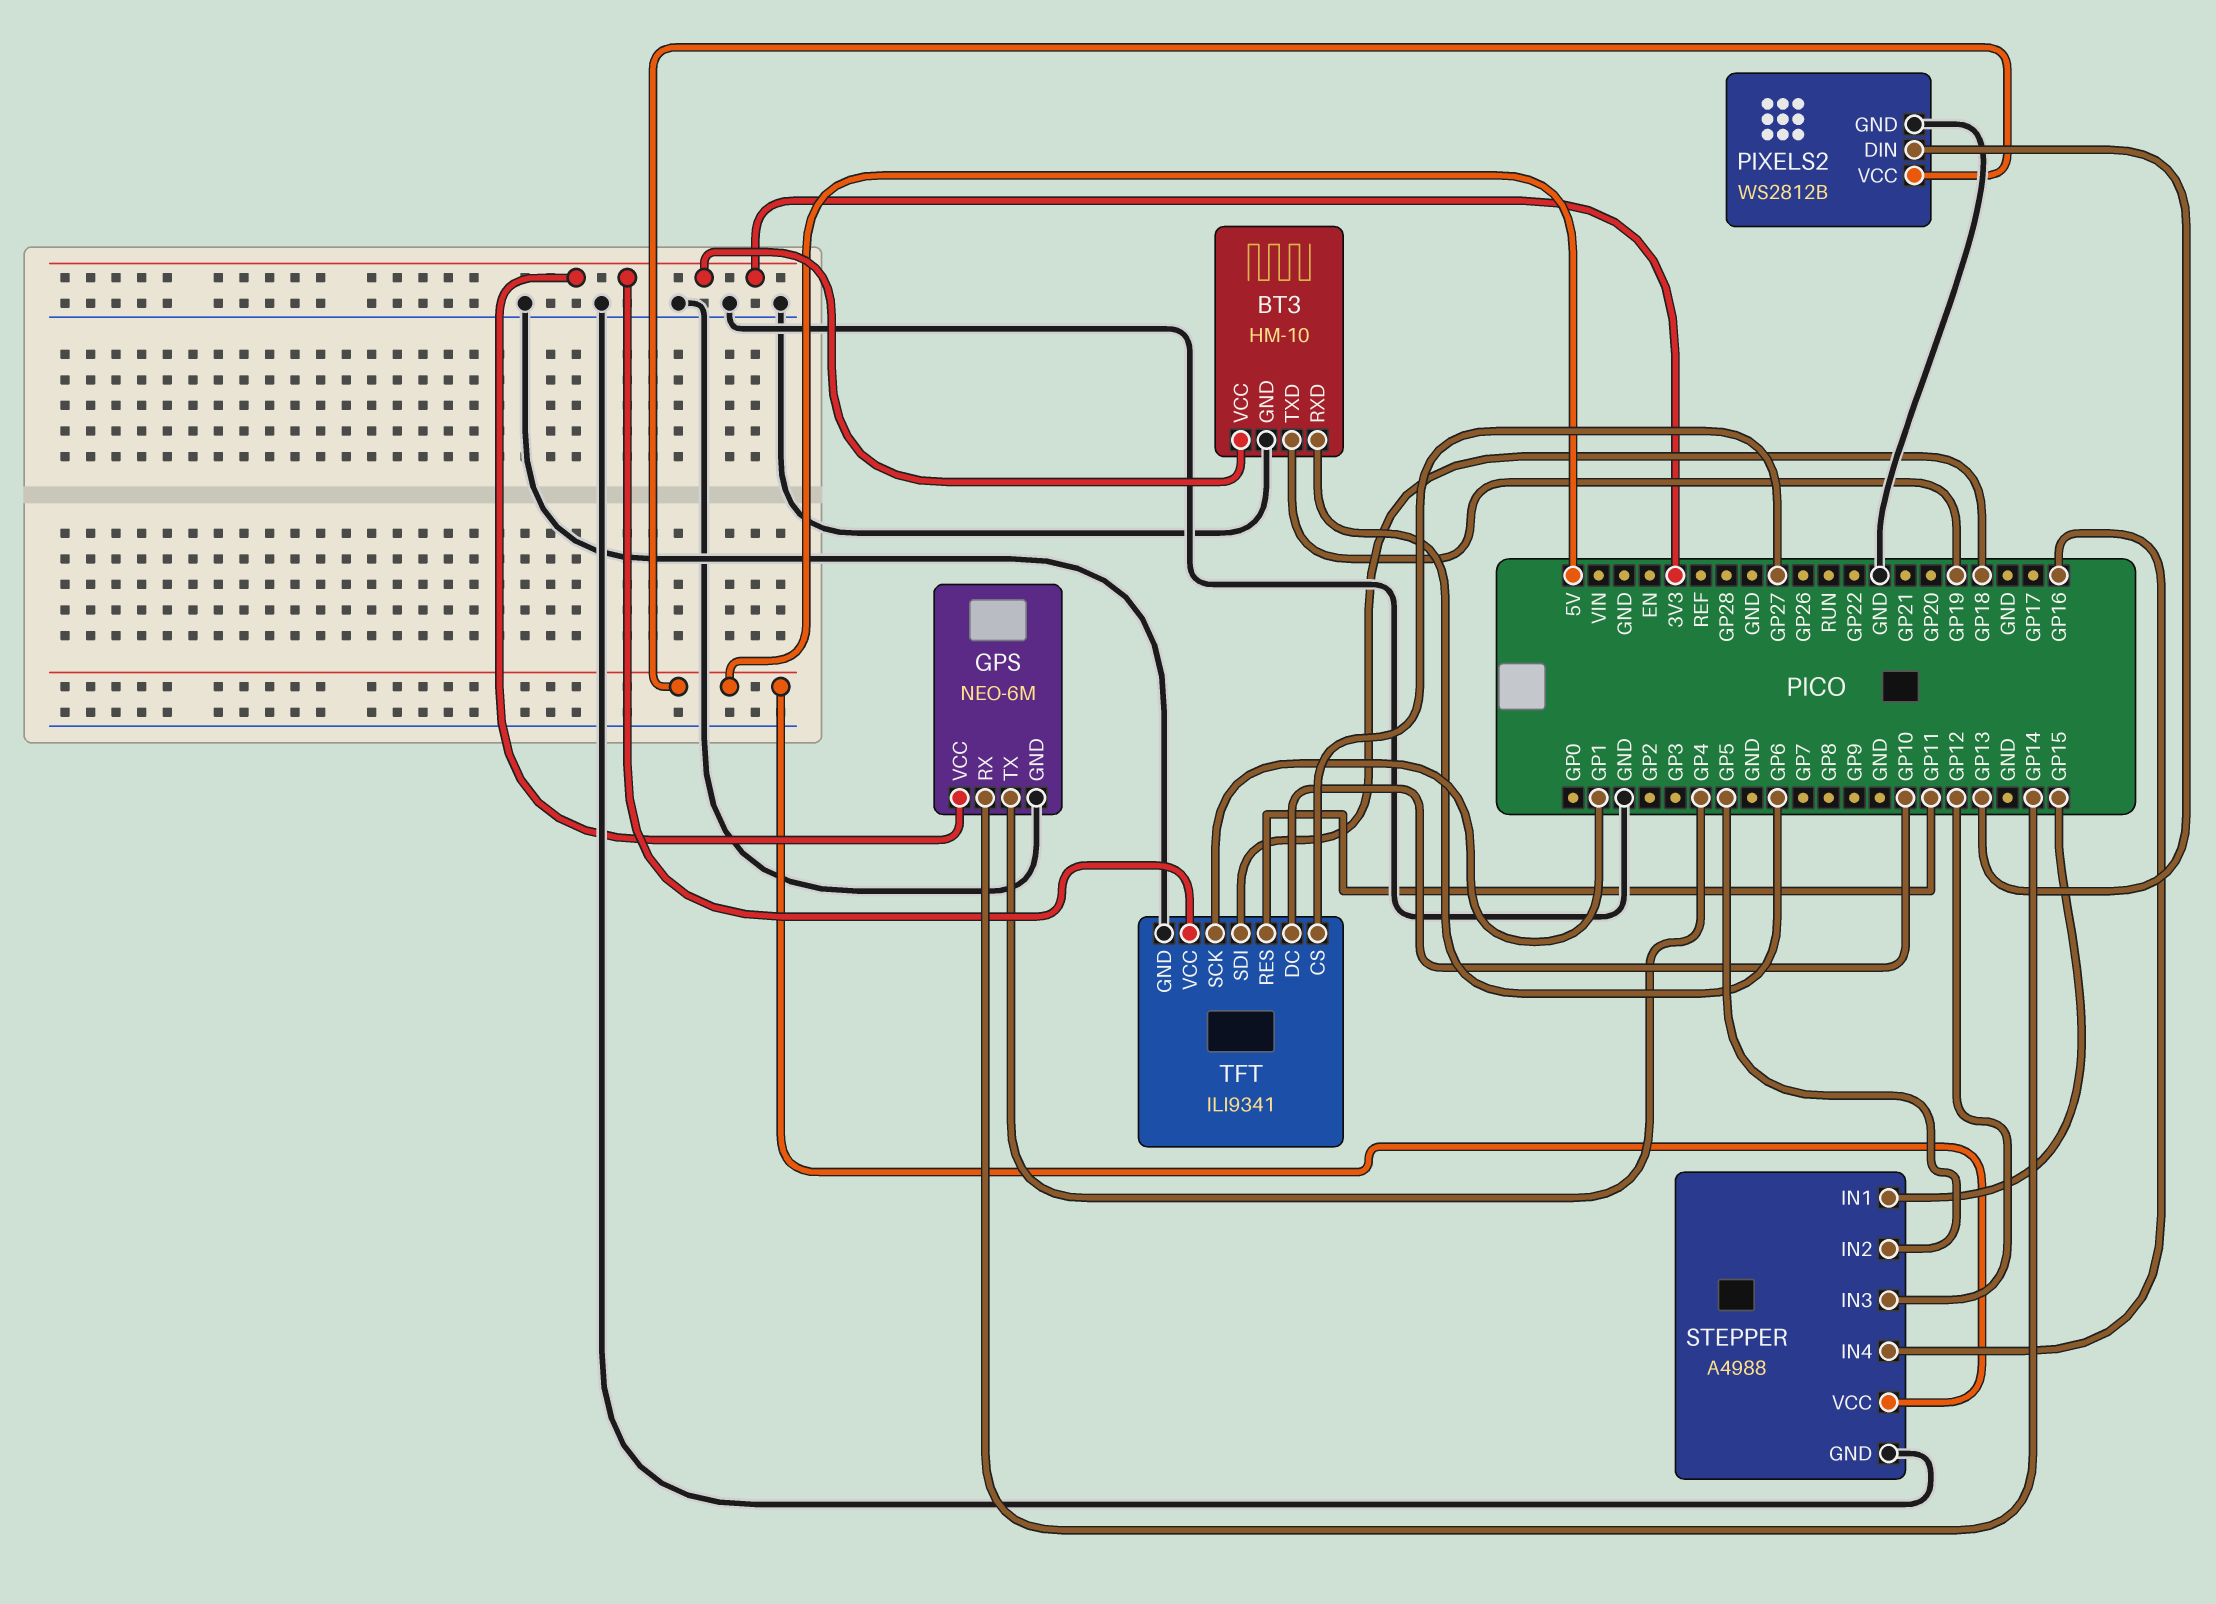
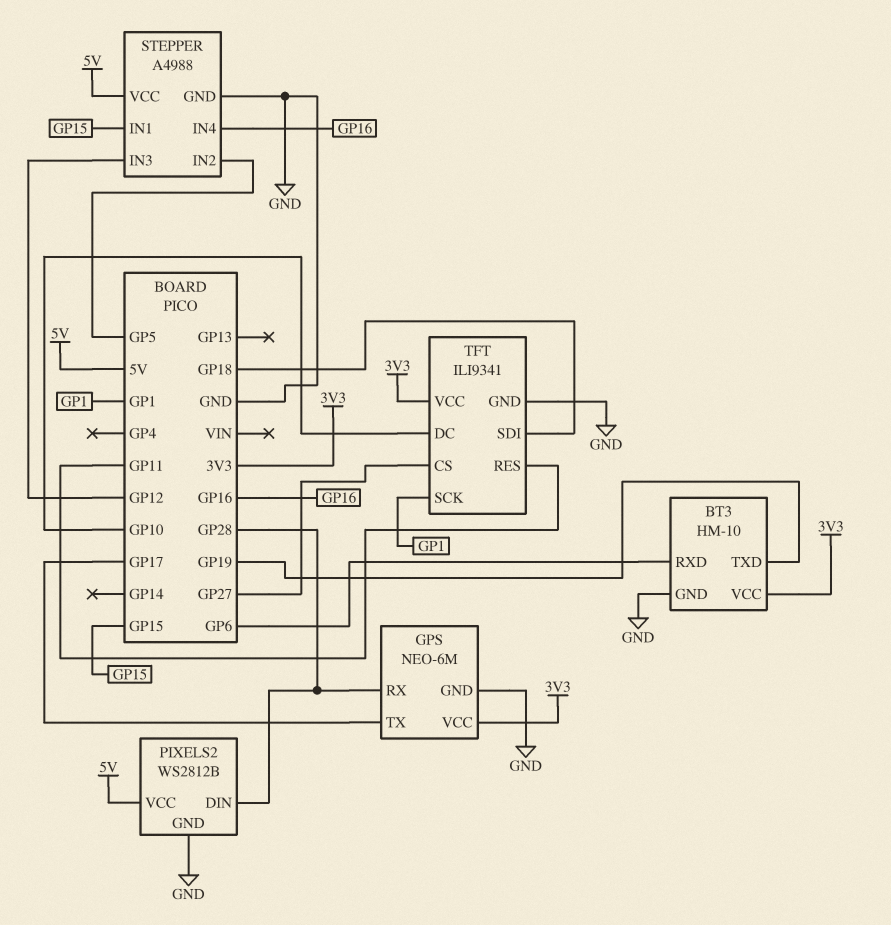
GPS pin RX: GP14 -> GP28
GPS pin TX: GP4 -> GP17
PIXELS2 pin DIN: GP13 -> GP28

